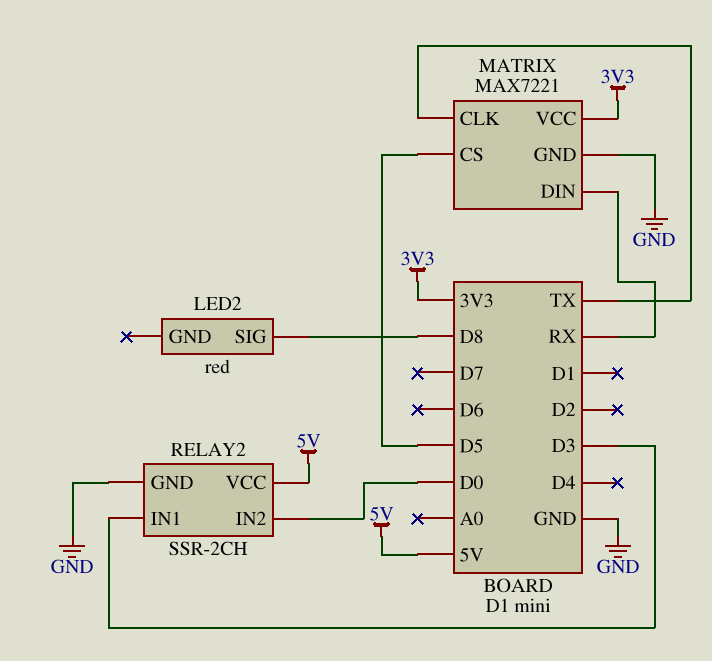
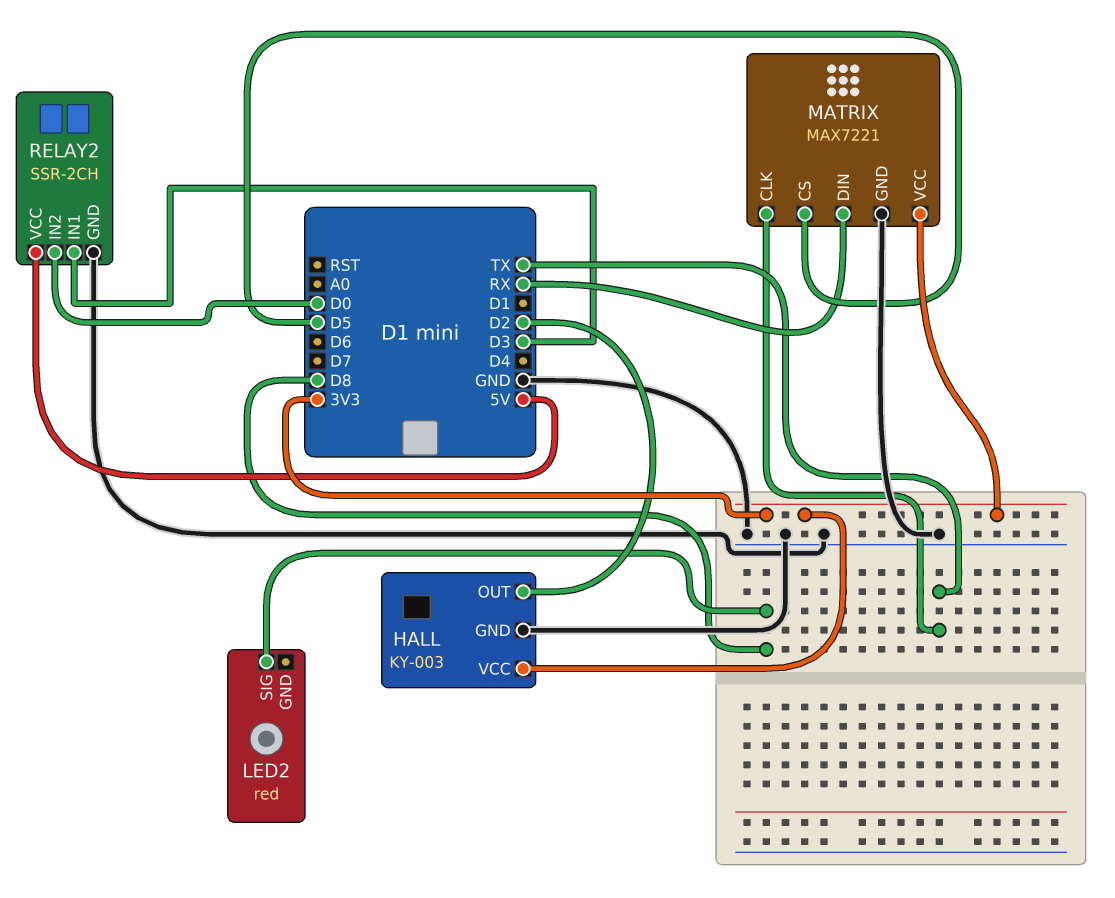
HALL: none -> KY-003
HALL pin GND: none -> GND
HALL pin OUT: none -> D2
HALL pin VCC: none -> 3V3

